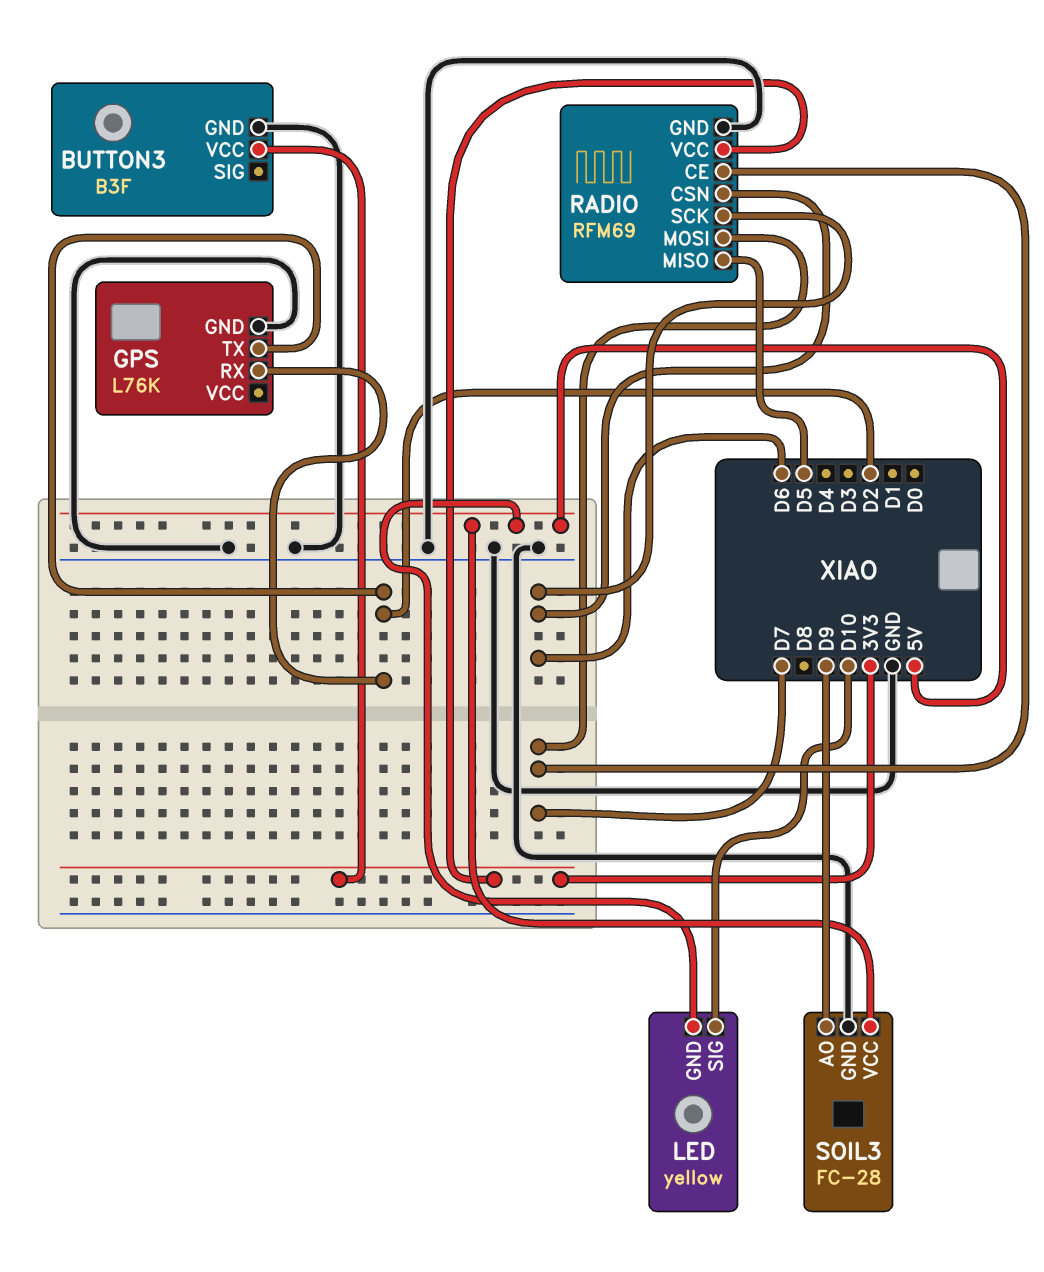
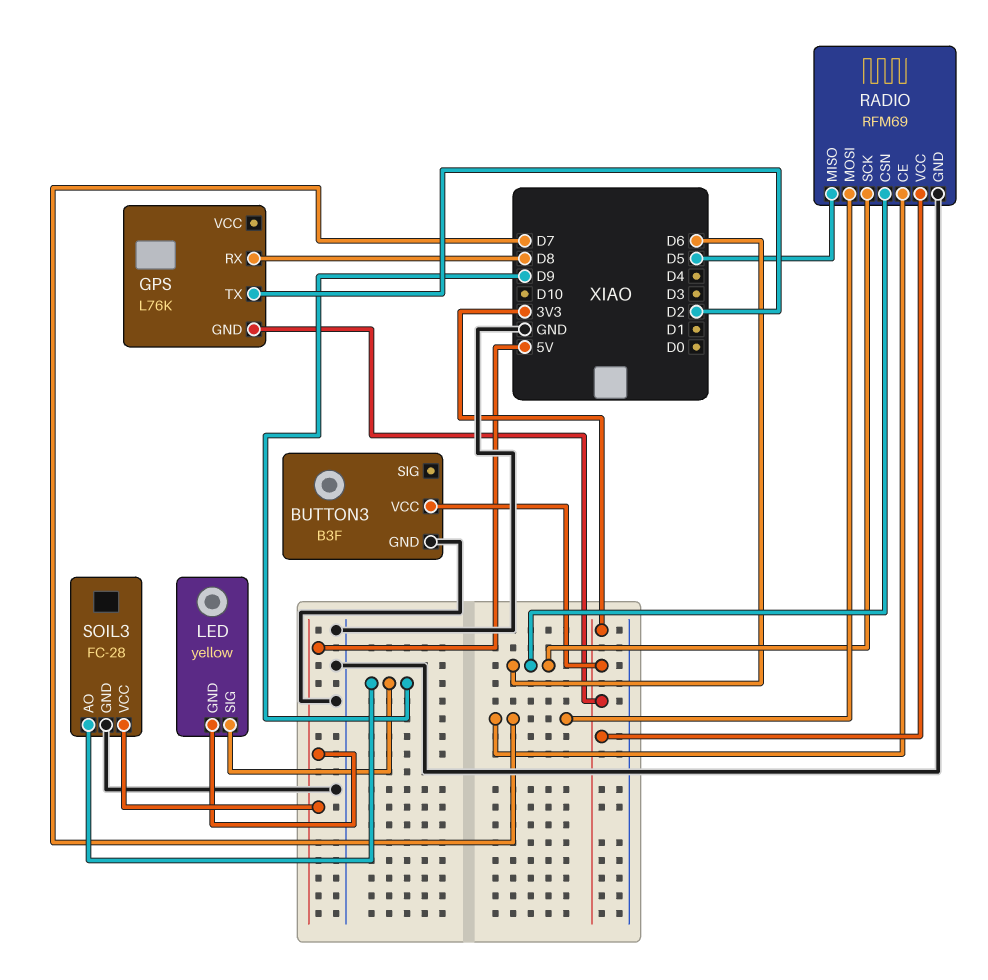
GPS pin GND: GND -> 3V3
GPS pin RX: D2 -> D8
LED pin SIG: D10 -> D9

